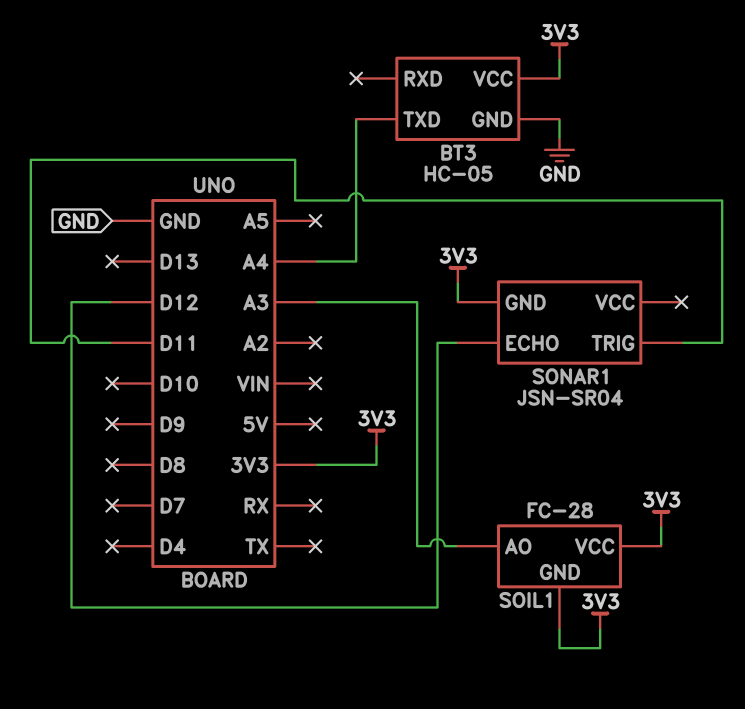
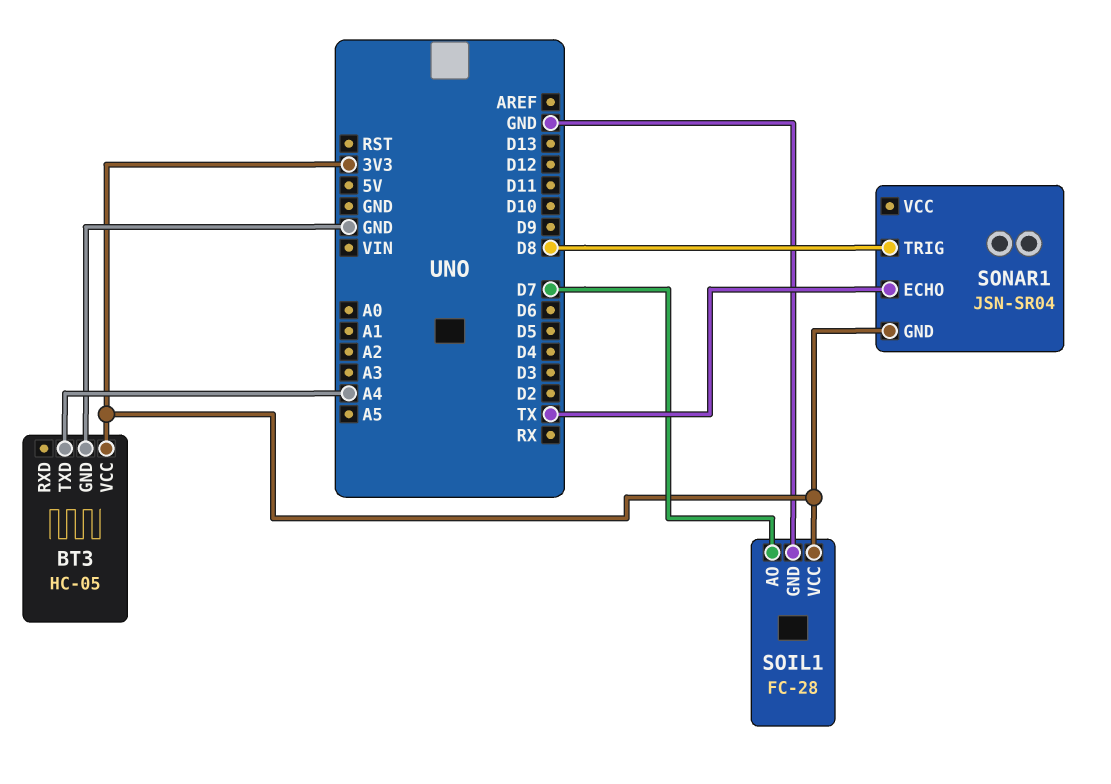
SOIL1 pin AO: A3 -> D7
SOIL1 pin GND: 3V3 -> GND
SONAR1 pin ECHO: D12 -> TX
SONAR1 pin TRIG: D11 -> D8

